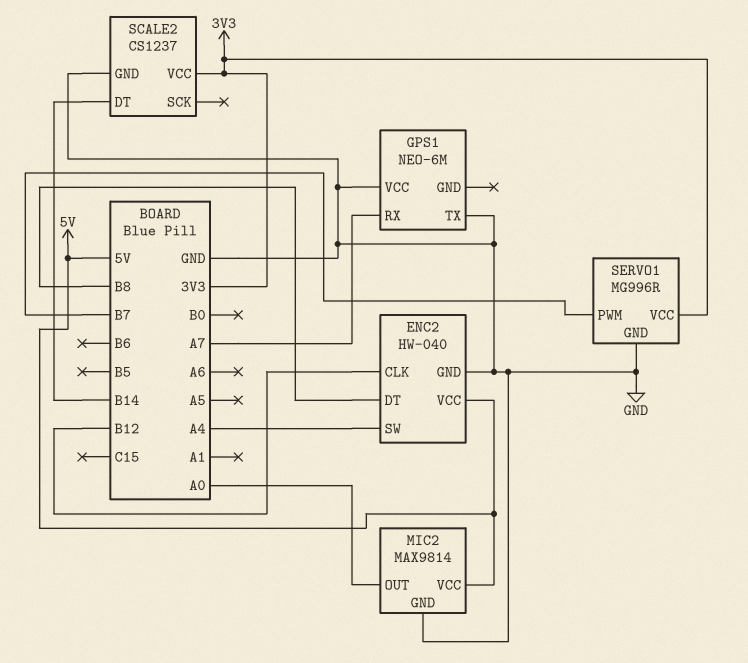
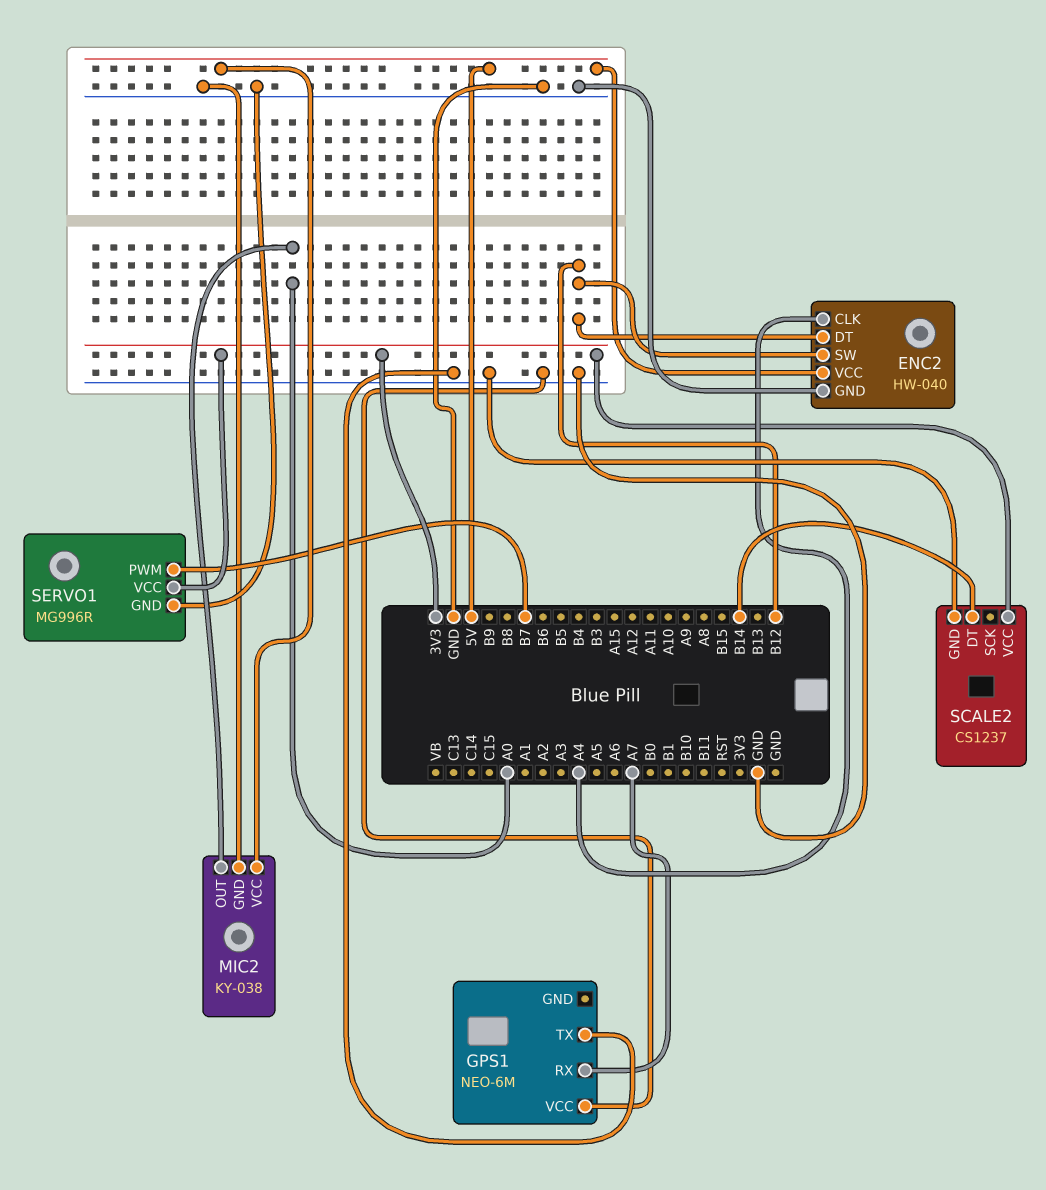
ENC2 pin CLK: B12 -> A4
ENC2 pin DT: B8 -> B12
ENC2 pin SW: A4 -> B12
MIC2: MAX9814 -> KY-038

